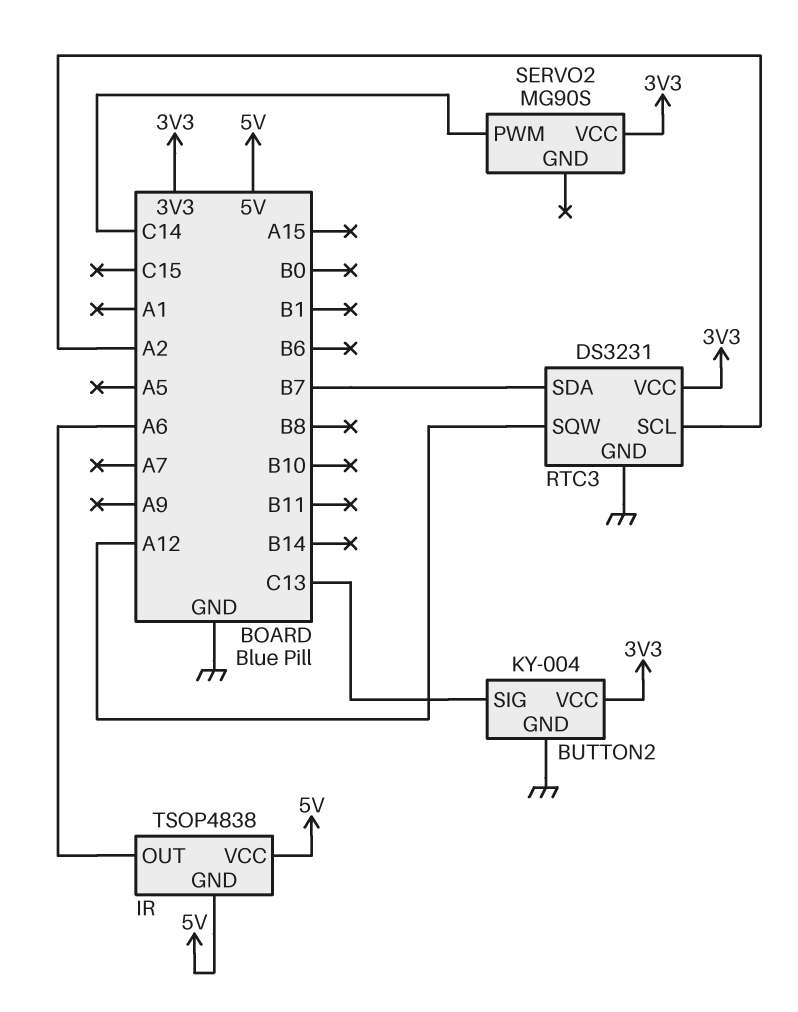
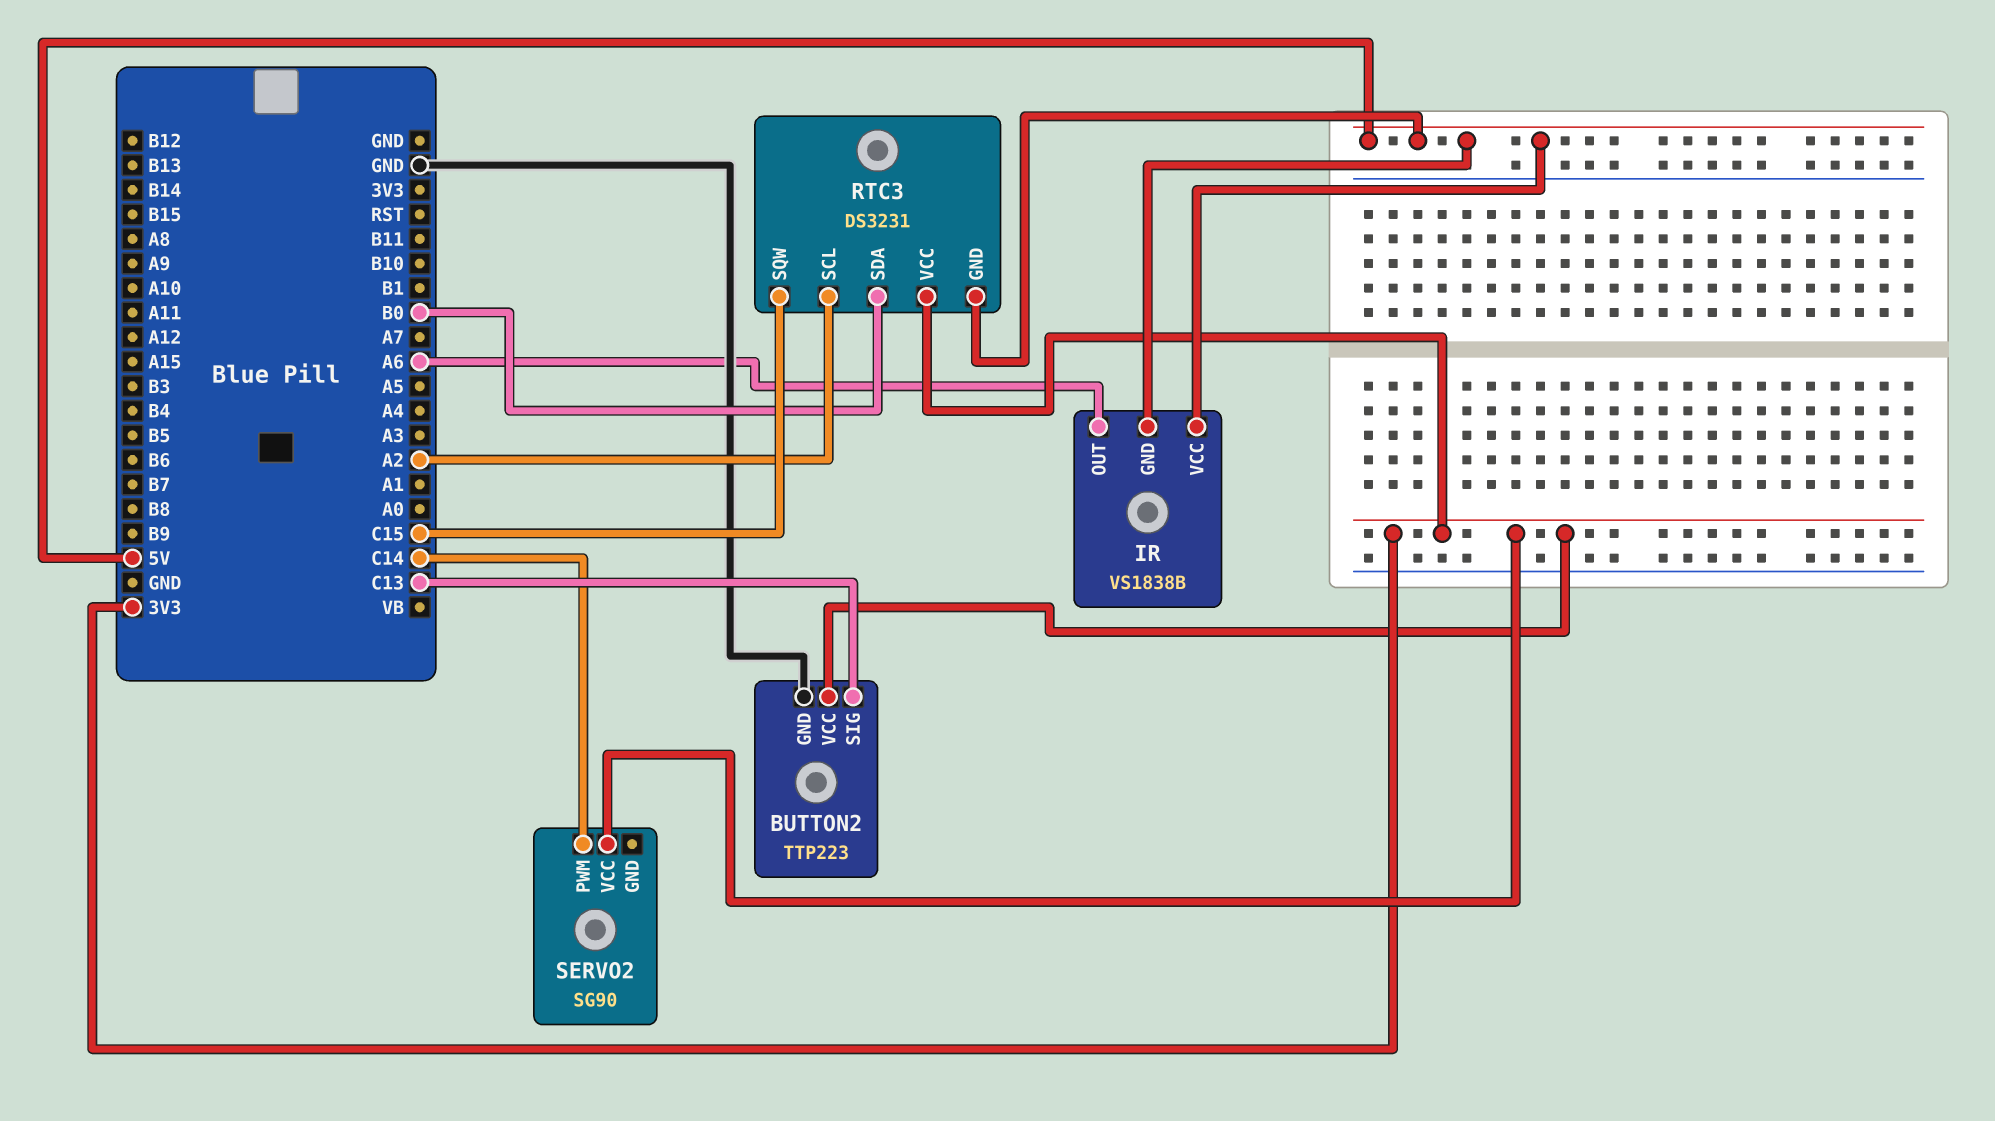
BUTTON2: KY-004 -> TTP223
IR: TSOP4838 -> VS1838B
RTC3 pin GND: GND -> 5V
RTC3 pin SDA: B7 -> B0
RTC3 pin SQW: A12 -> C15
SERVO2: MG90S -> SG90

